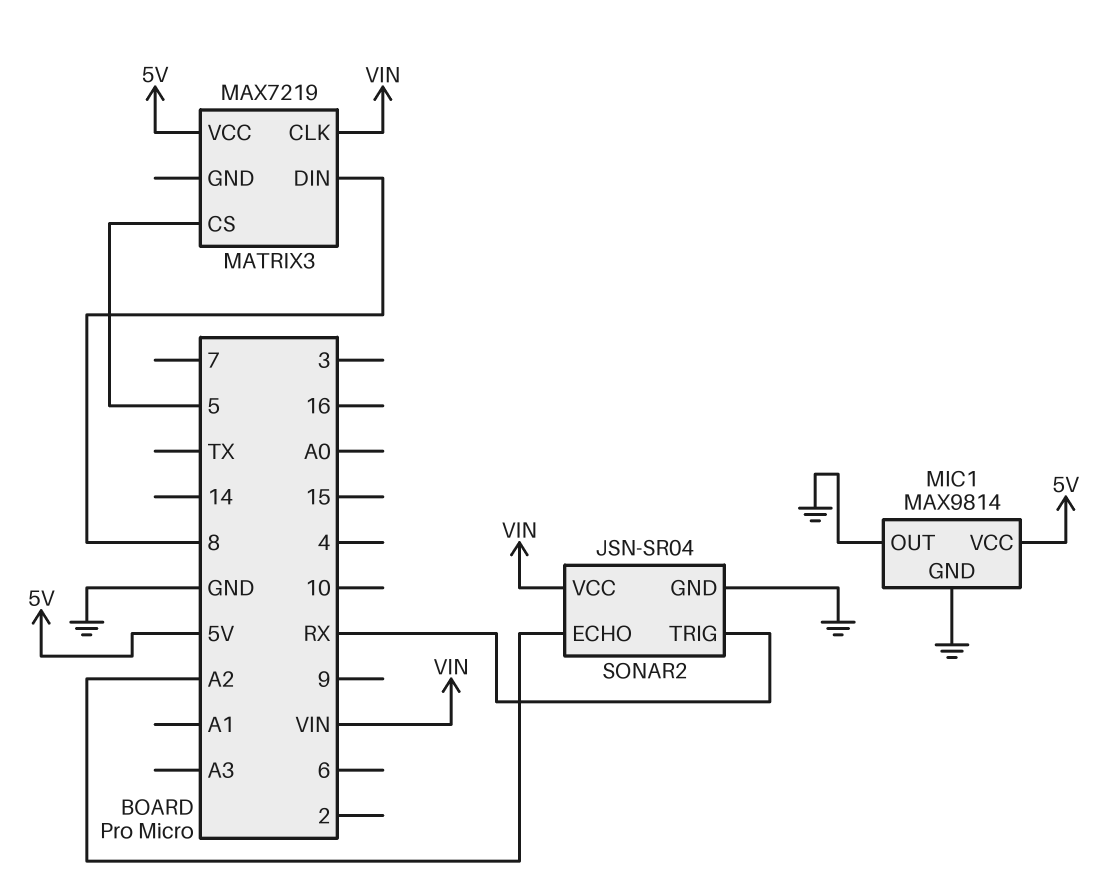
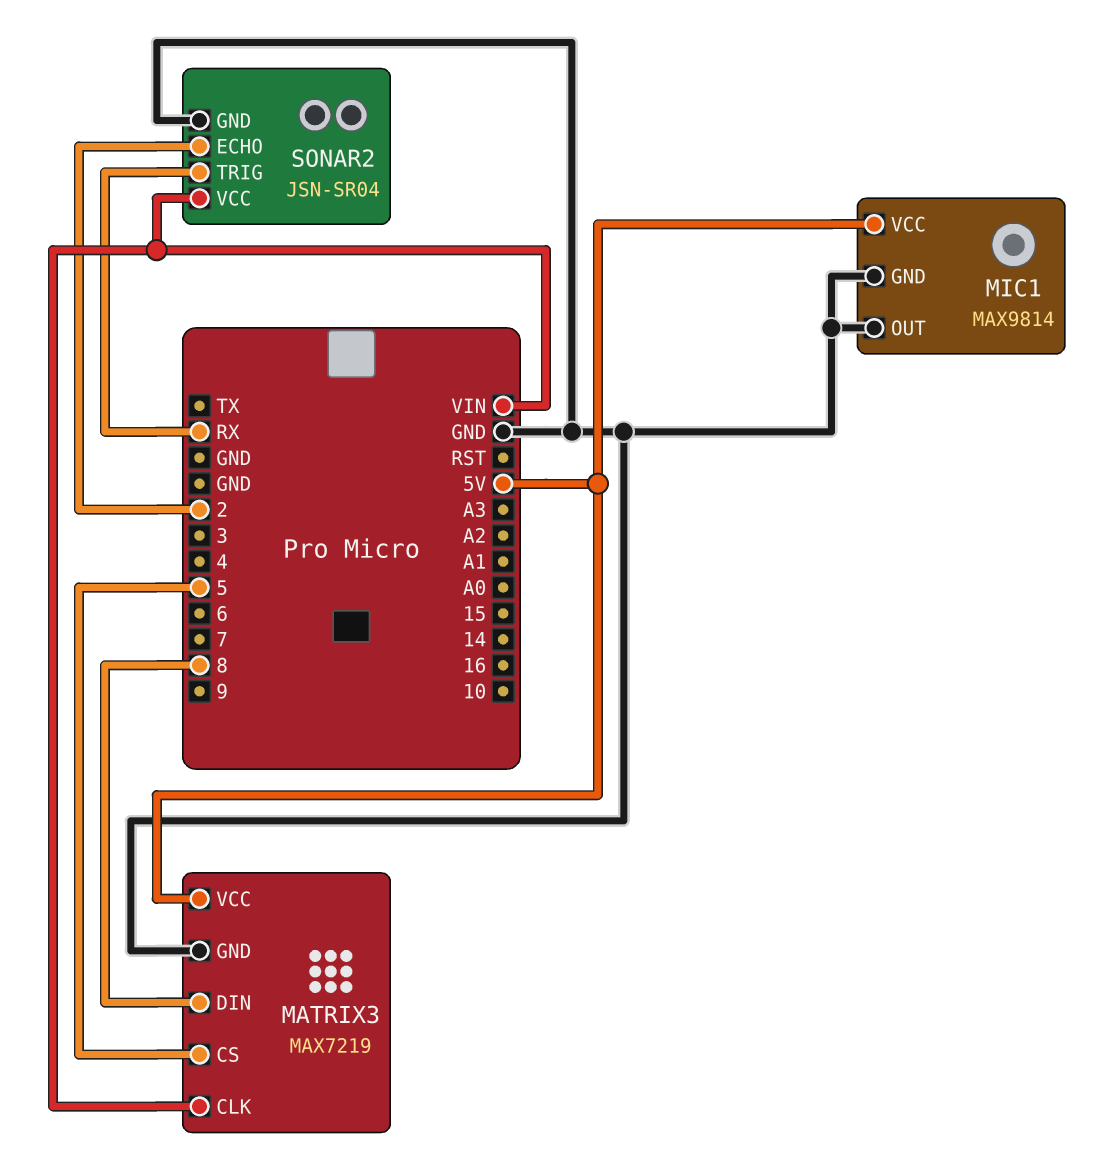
MATRIX3 pin GND: none -> GND
SONAR2 pin ECHO: A2 -> 2

